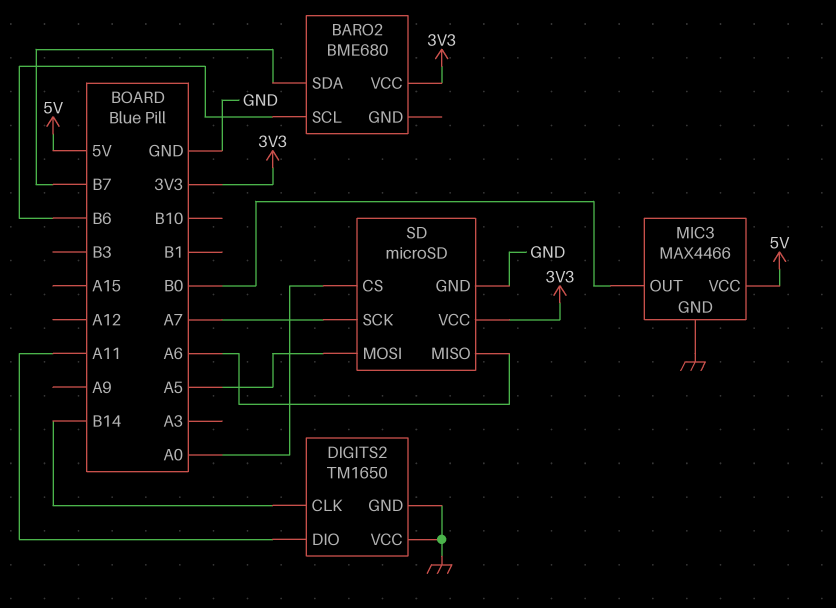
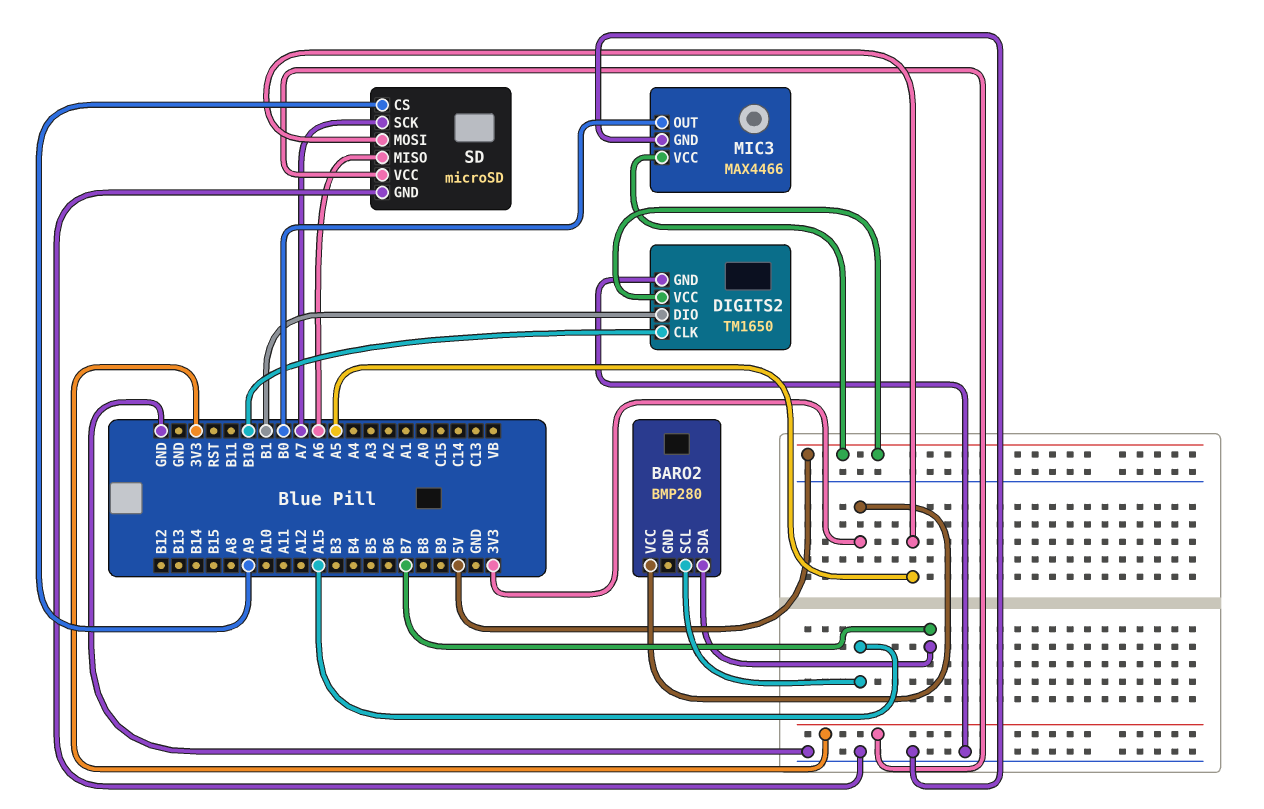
BARO2: BME680 -> BMP280
BARO2 pin SCL: B6 -> A15
DIGITS2 pin CLK: B14 -> B10
DIGITS2 pin DIO: A11 -> B1
DIGITS2 pin VCC: GND -> 5V
SD pin CS: A0 -> A9

